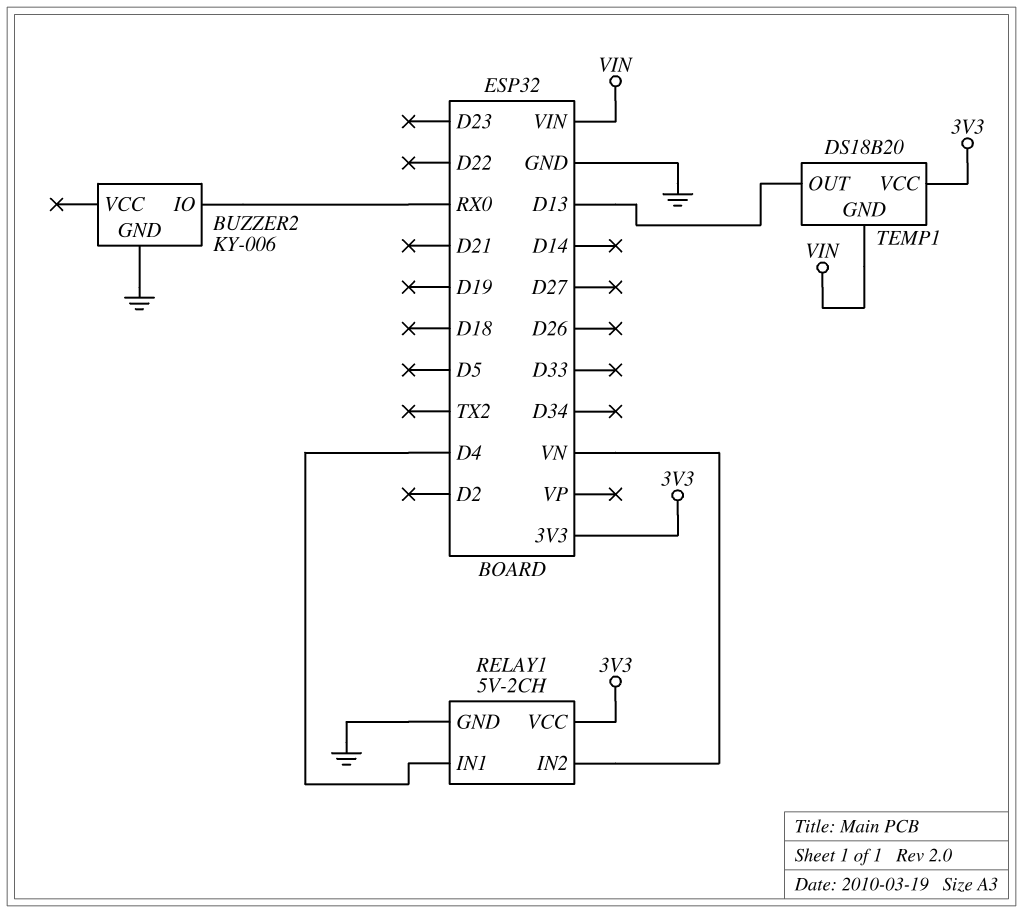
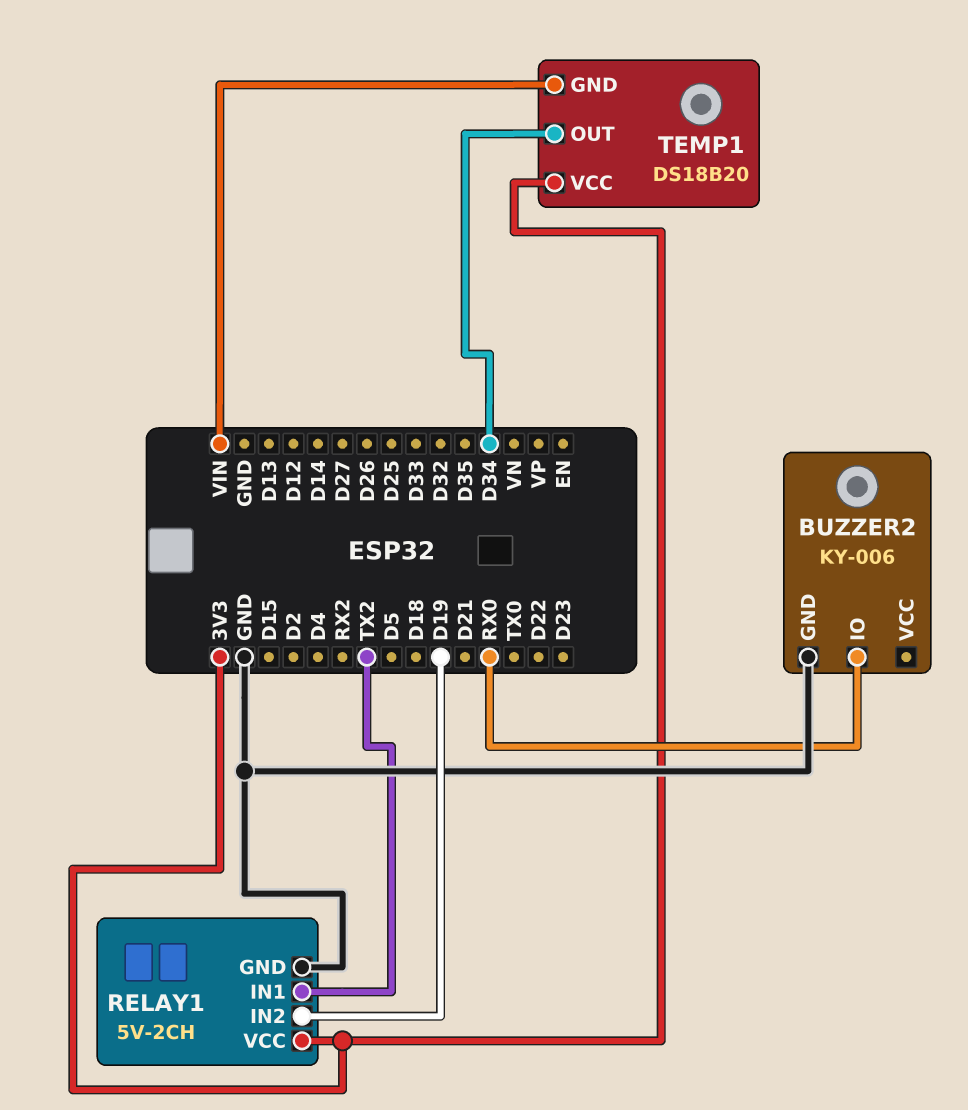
RELAY1 pin IN1: D4 -> TX2
RELAY1 pin IN2: VN -> D19
TEMP1 pin OUT: D13 -> D34

